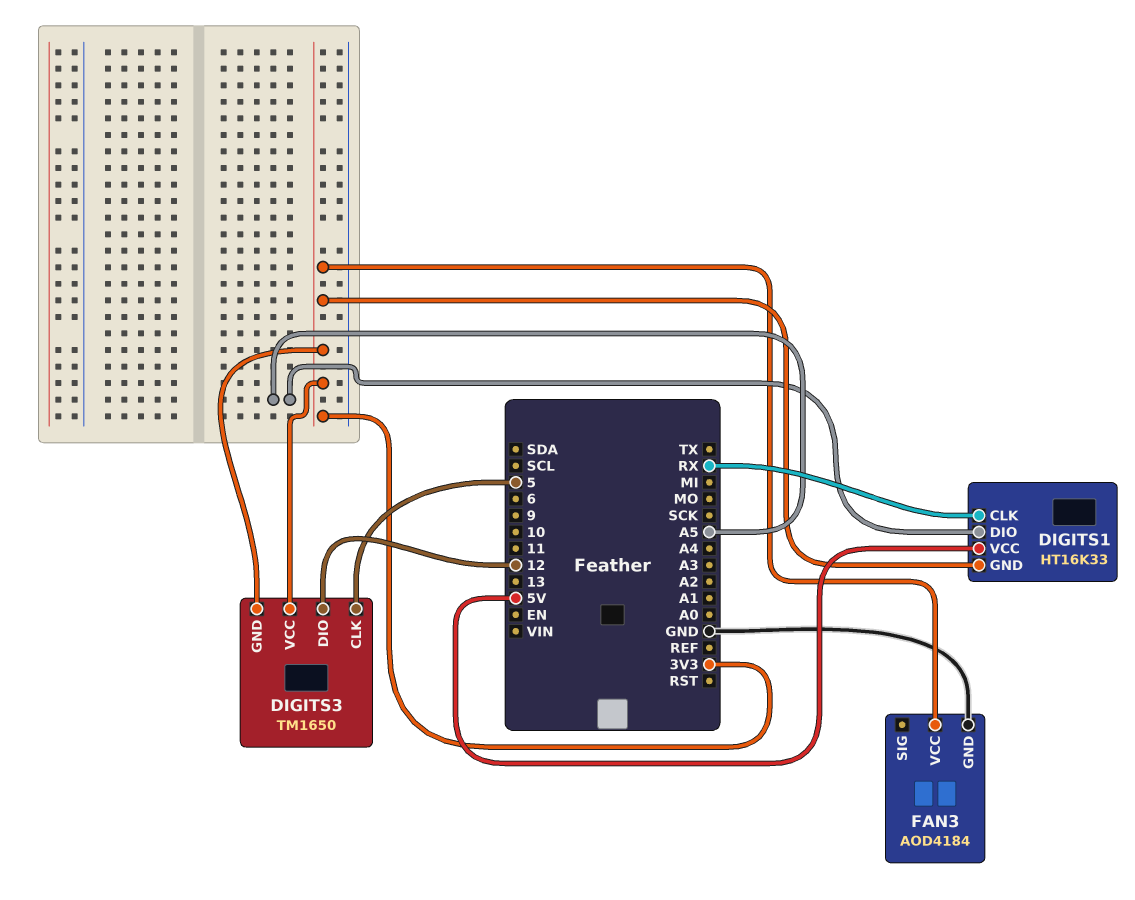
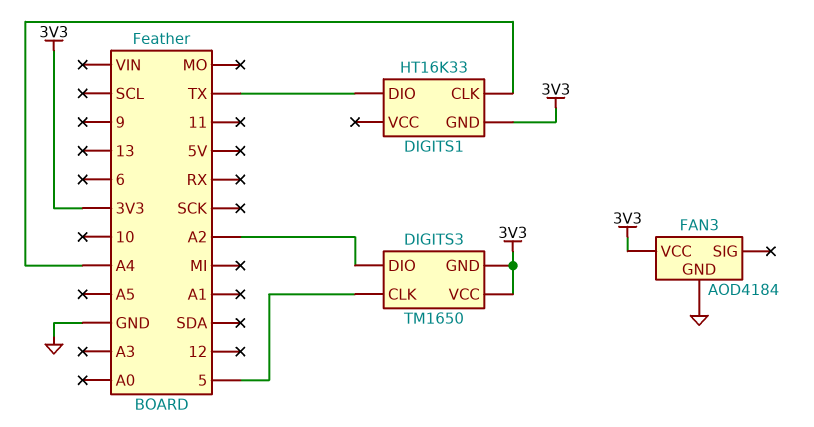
DIGITS1 pin CLK: RX -> A4
DIGITS1 pin DIO: A5 -> TX
DIGITS1 pin VCC: 5V -> none
DIGITS3 pin DIO: 12 -> A2

